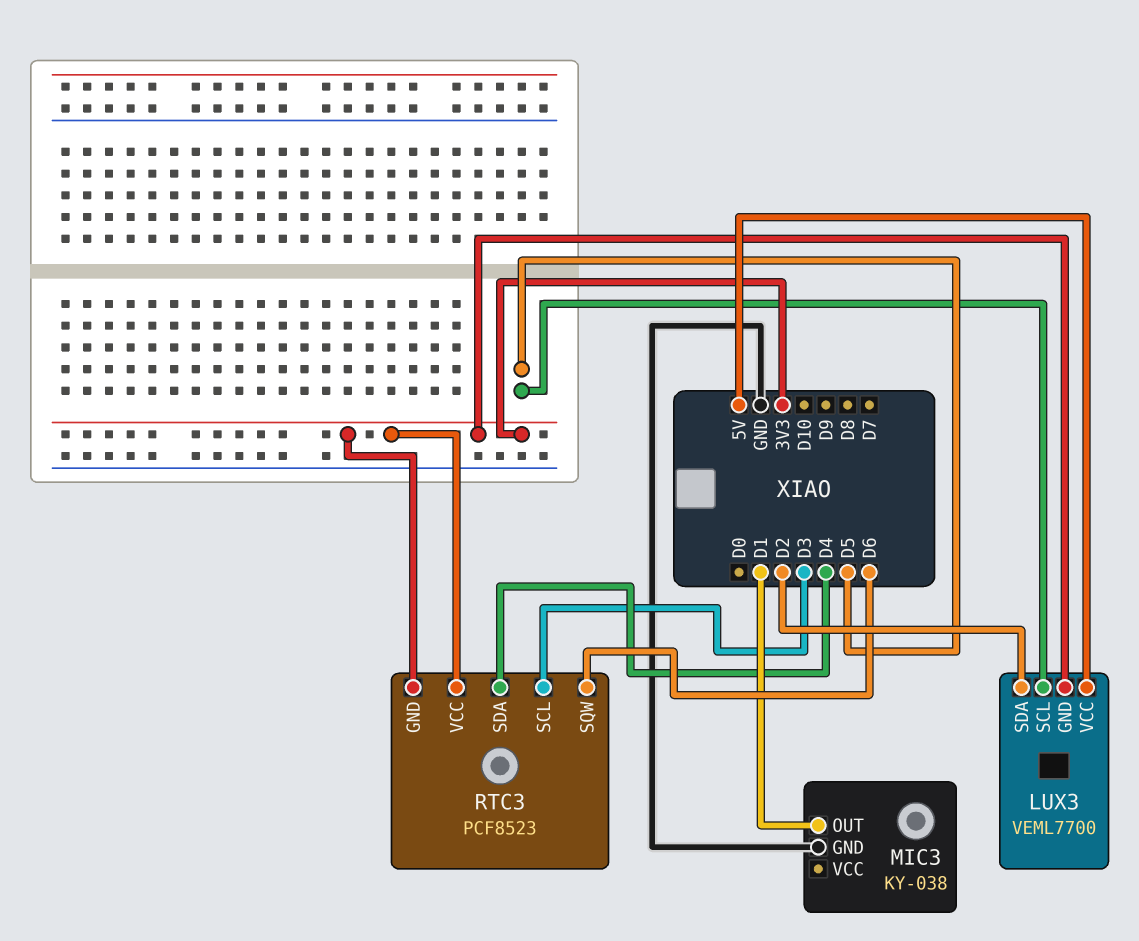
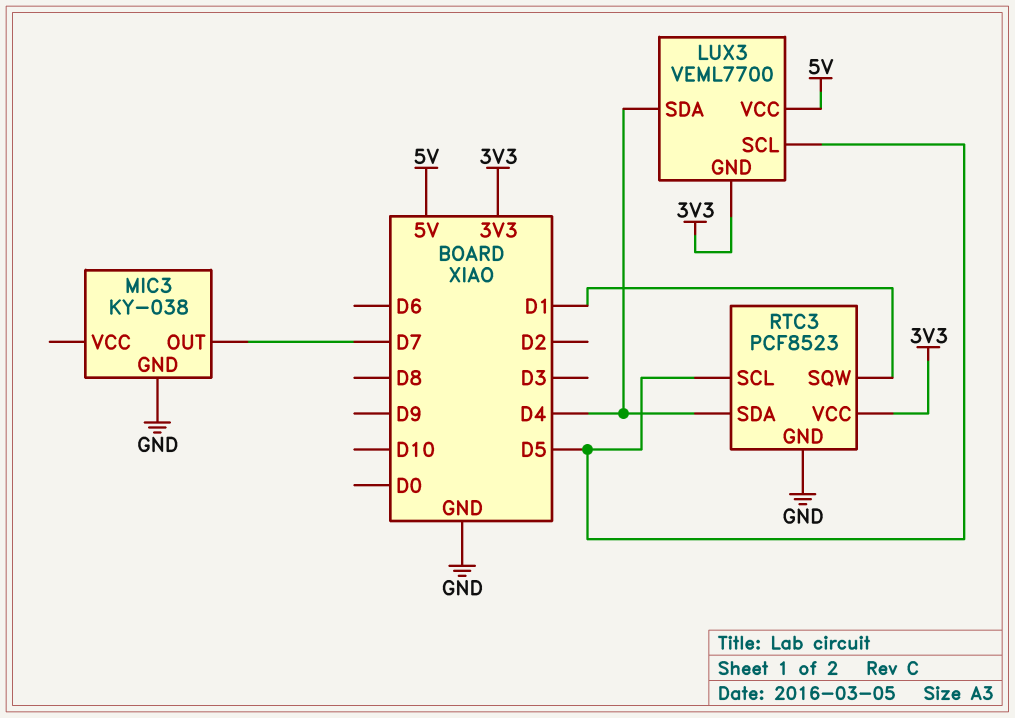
LUX3 pin SDA: D2 -> D4
MIC3 pin OUT: D1 -> D7
RTC3 pin GND: 3V3 -> GND
RTC3 pin SCL: D3 -> D5
RTC3 pin SQW: D6 -> D1

